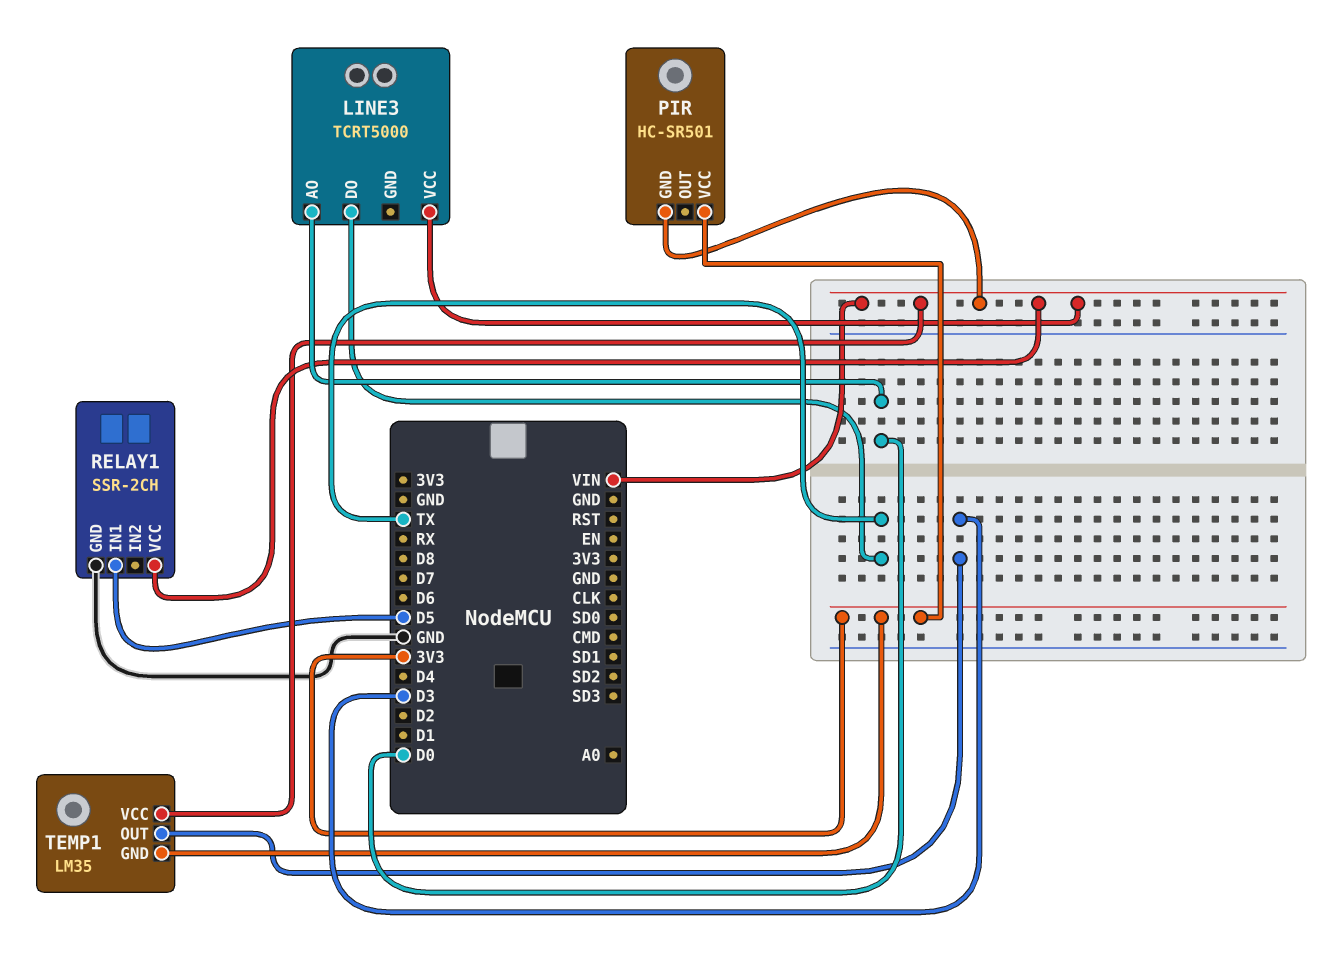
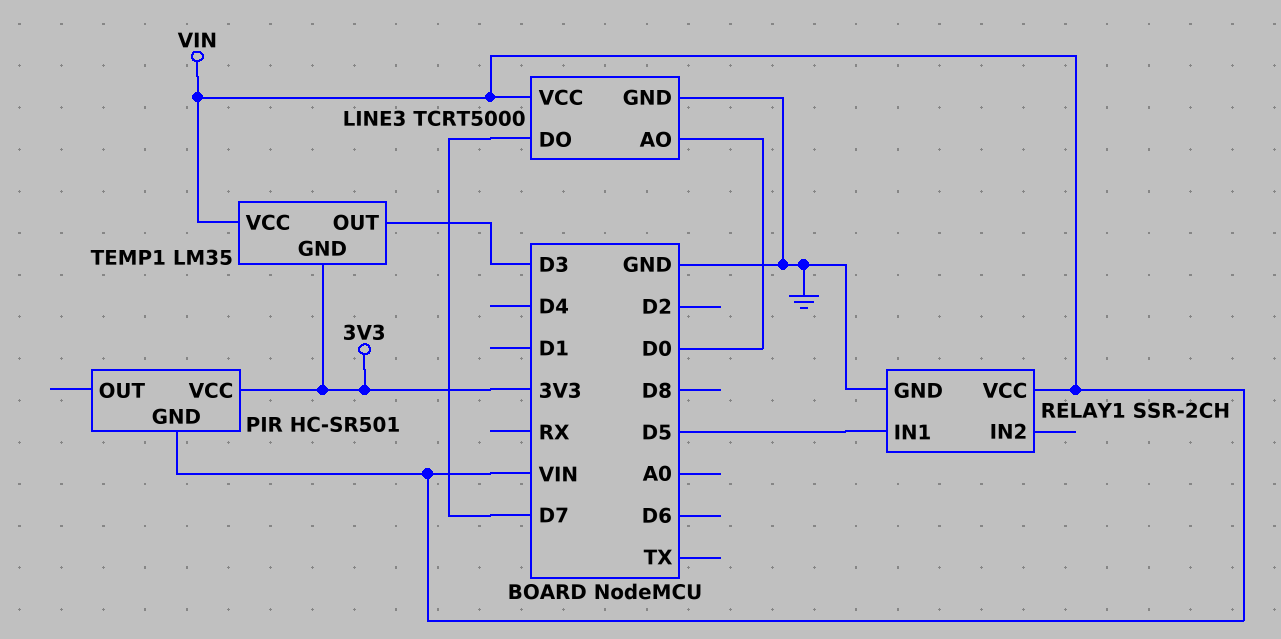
LINE3 pin DO: TX -> D7
LINE3 pin GND: none -> GND

